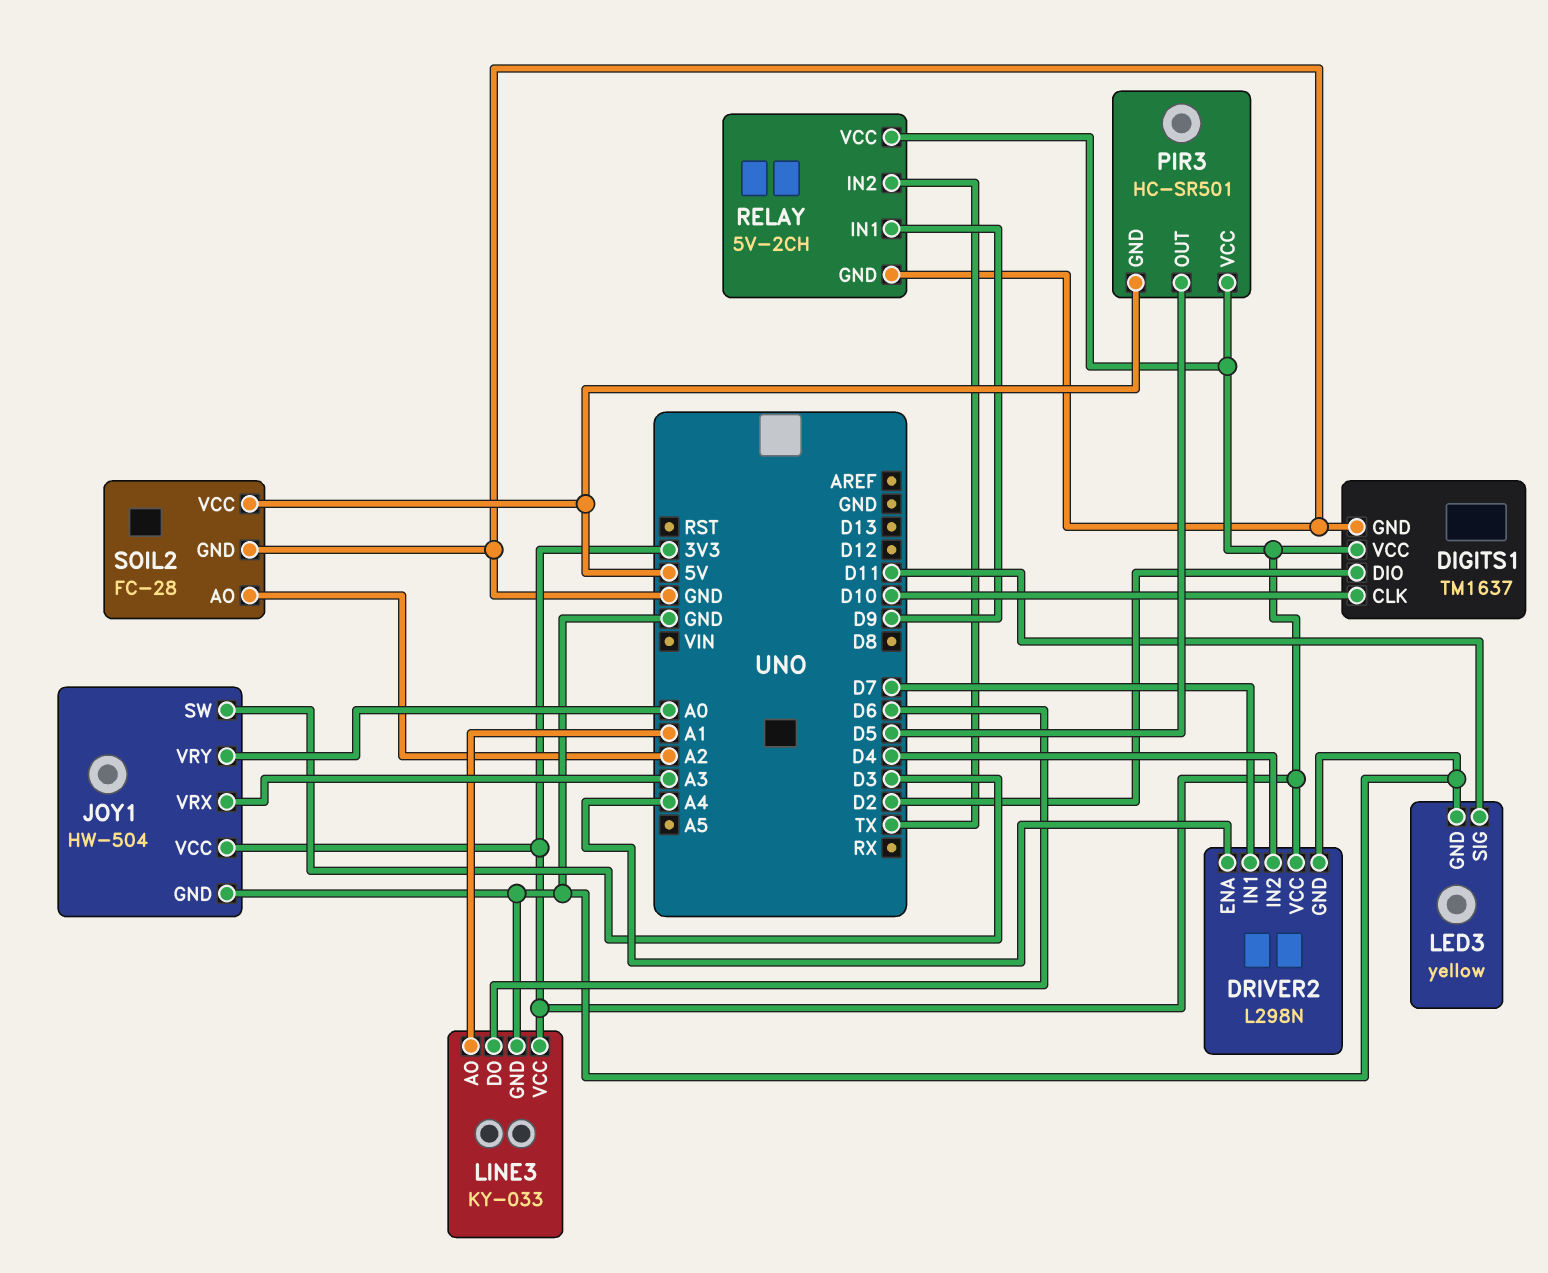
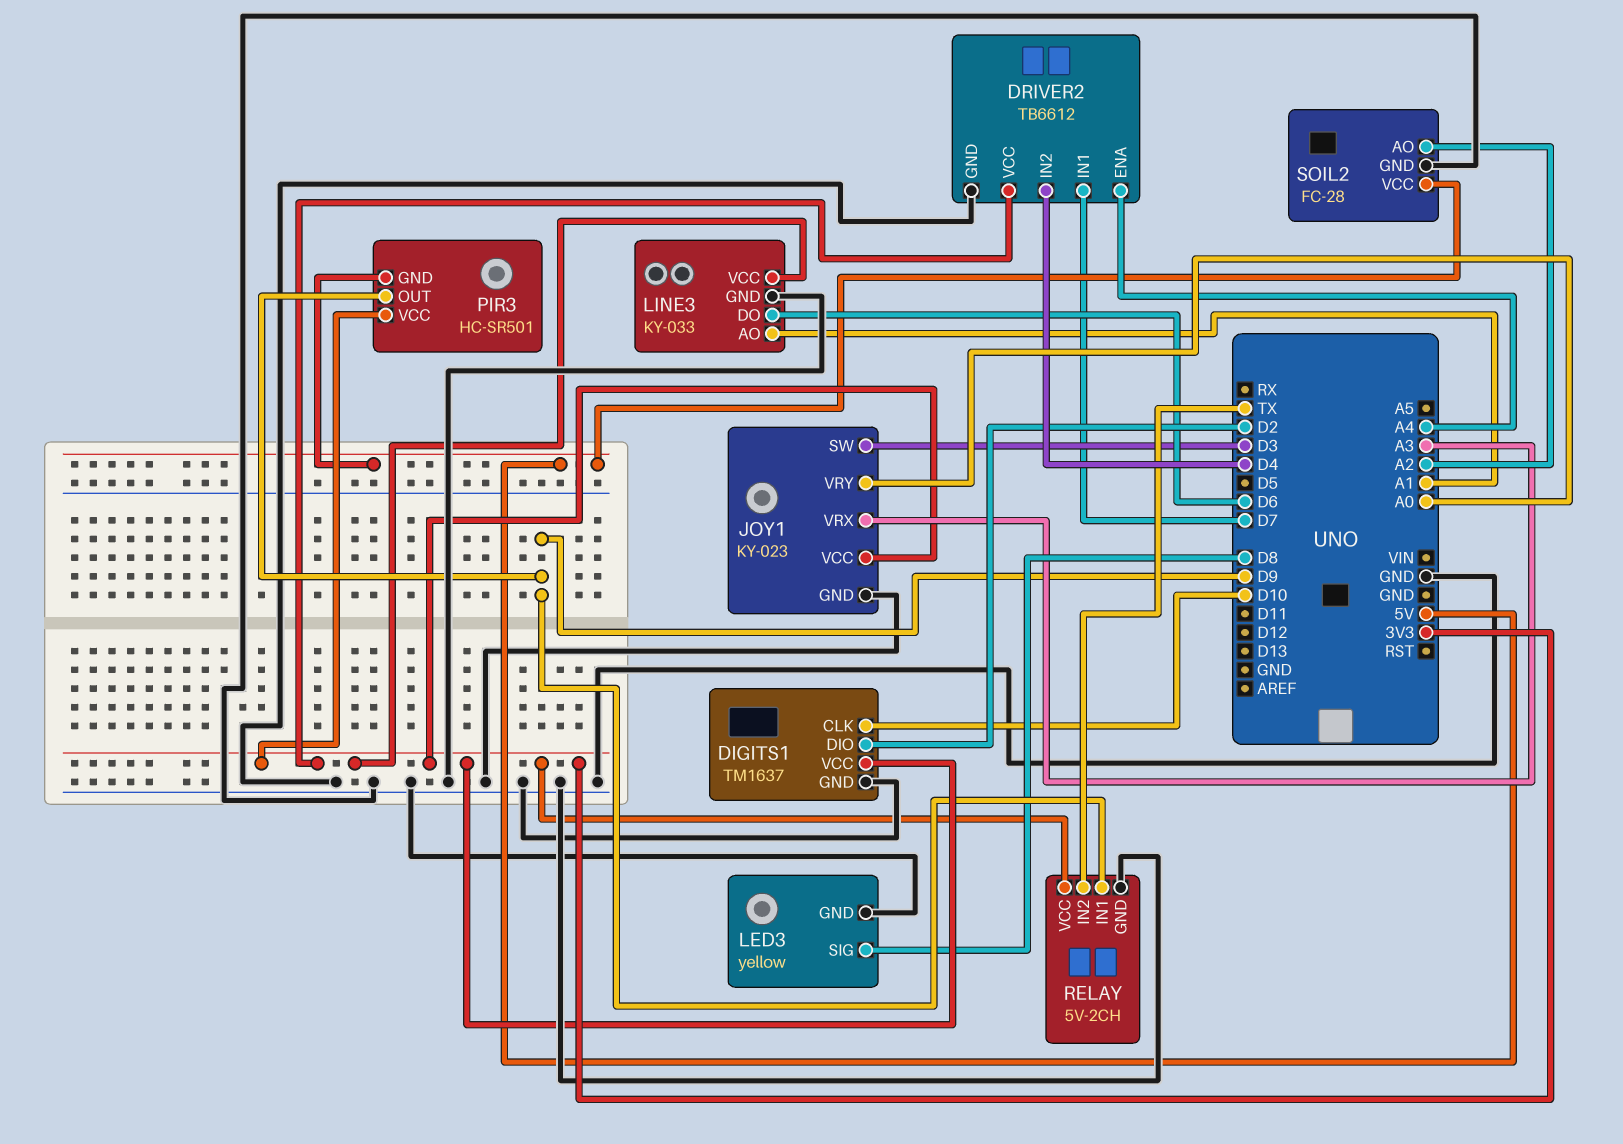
DRIVER2: L298N -> TB6612
JOY1: HW-504 -> KY-023
LED3 pin SIG: D11 -> D8
PIR3 pin OUT: D5 -> D9

